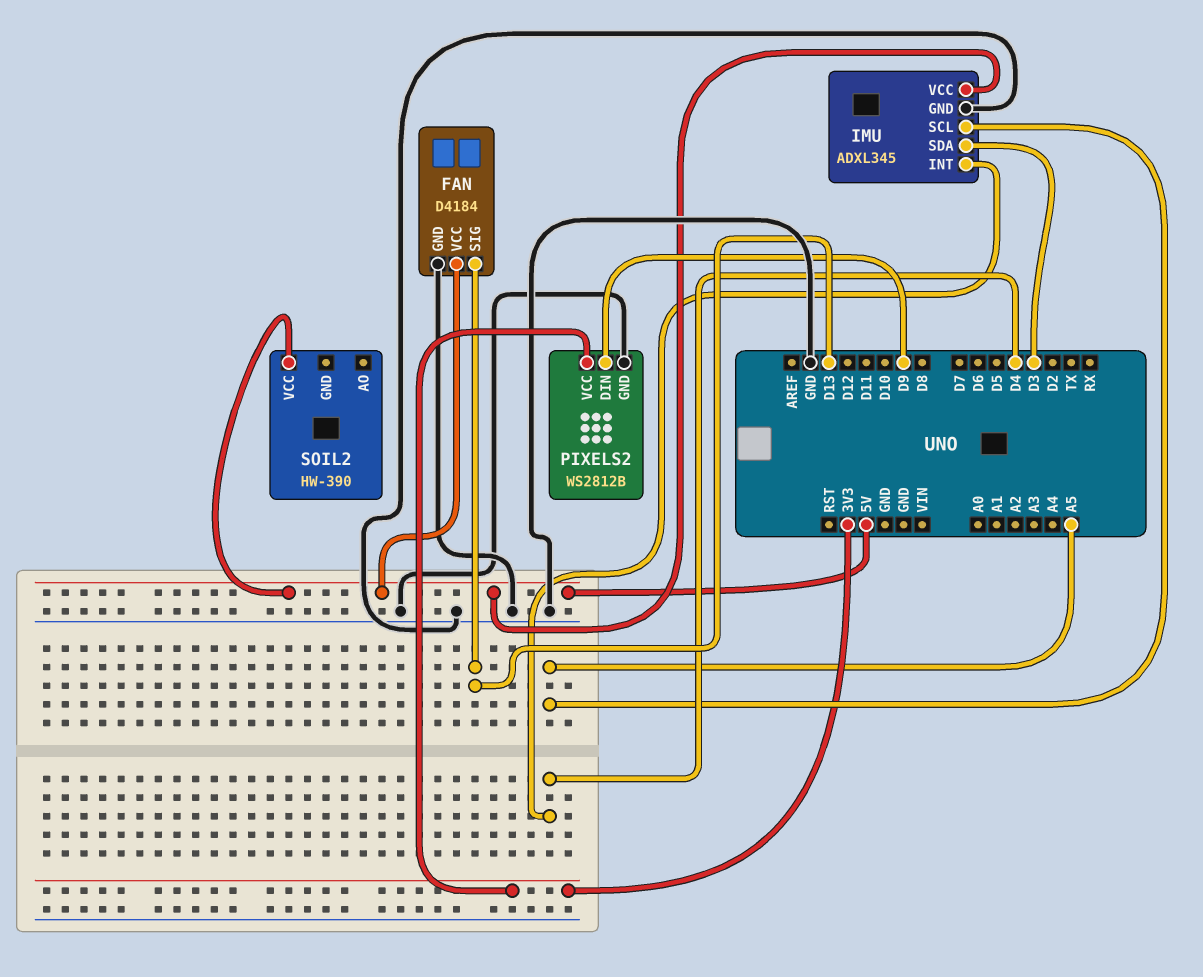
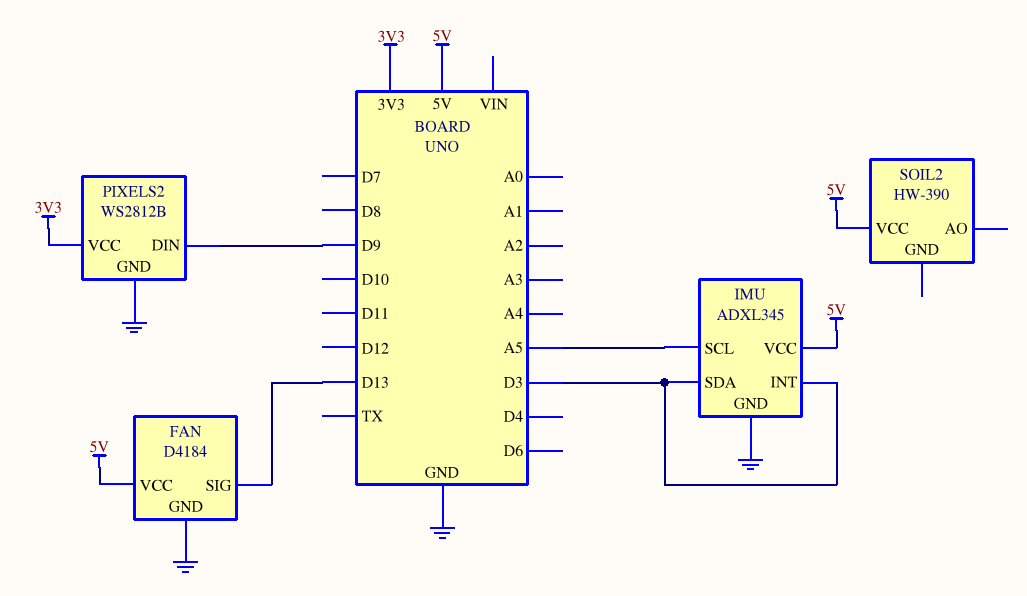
IMU pin INT: D4 -> D3

